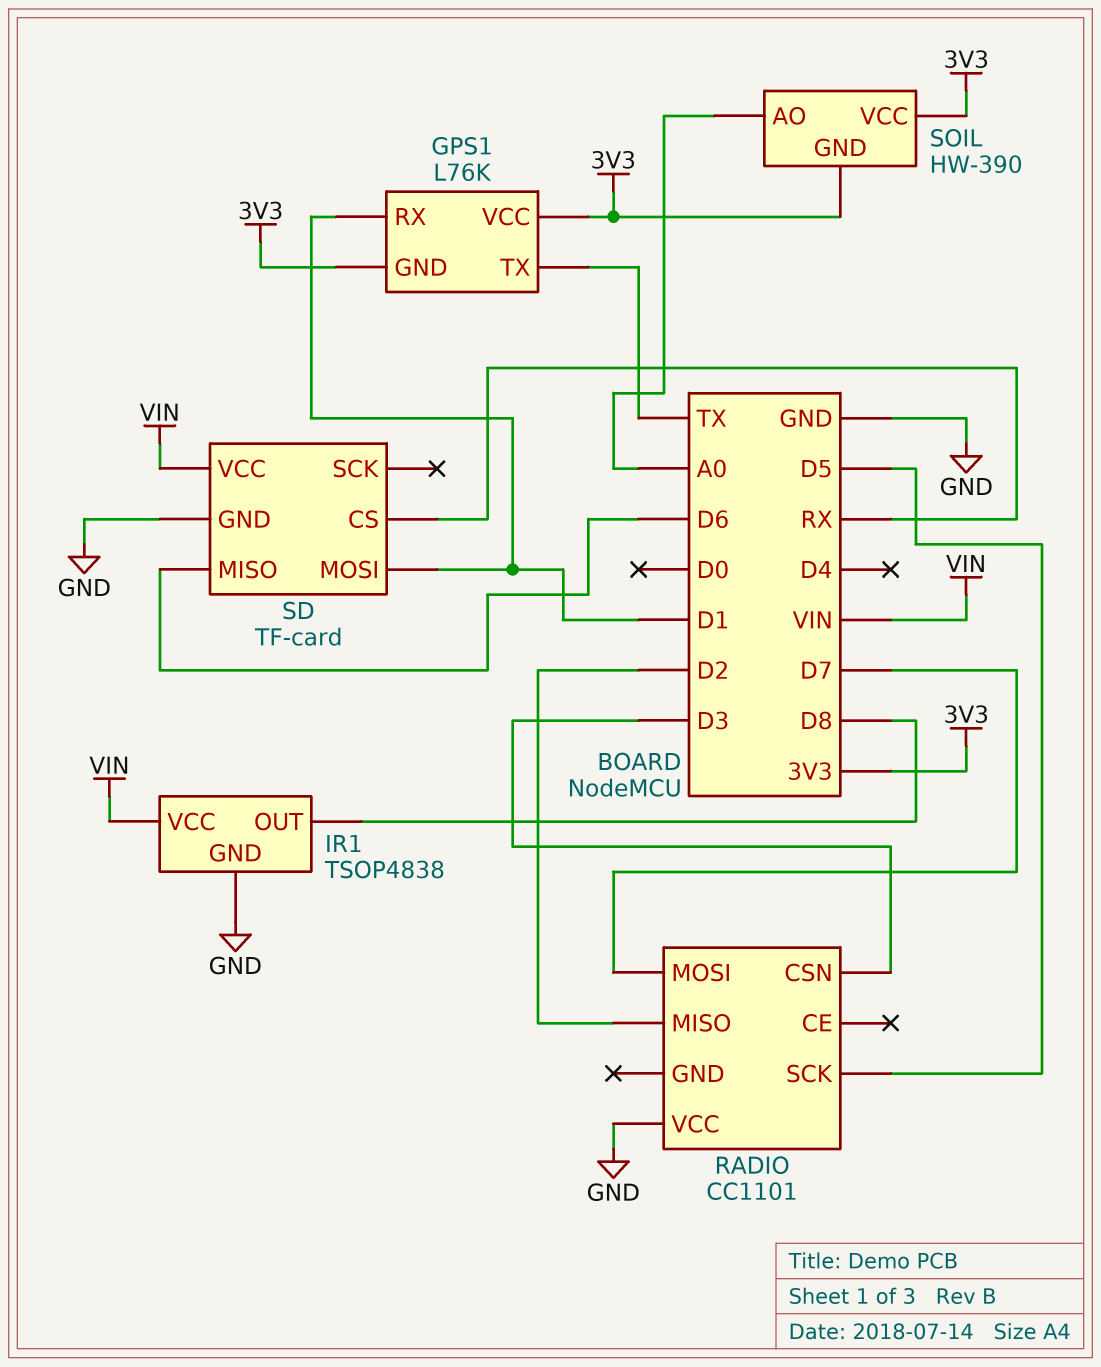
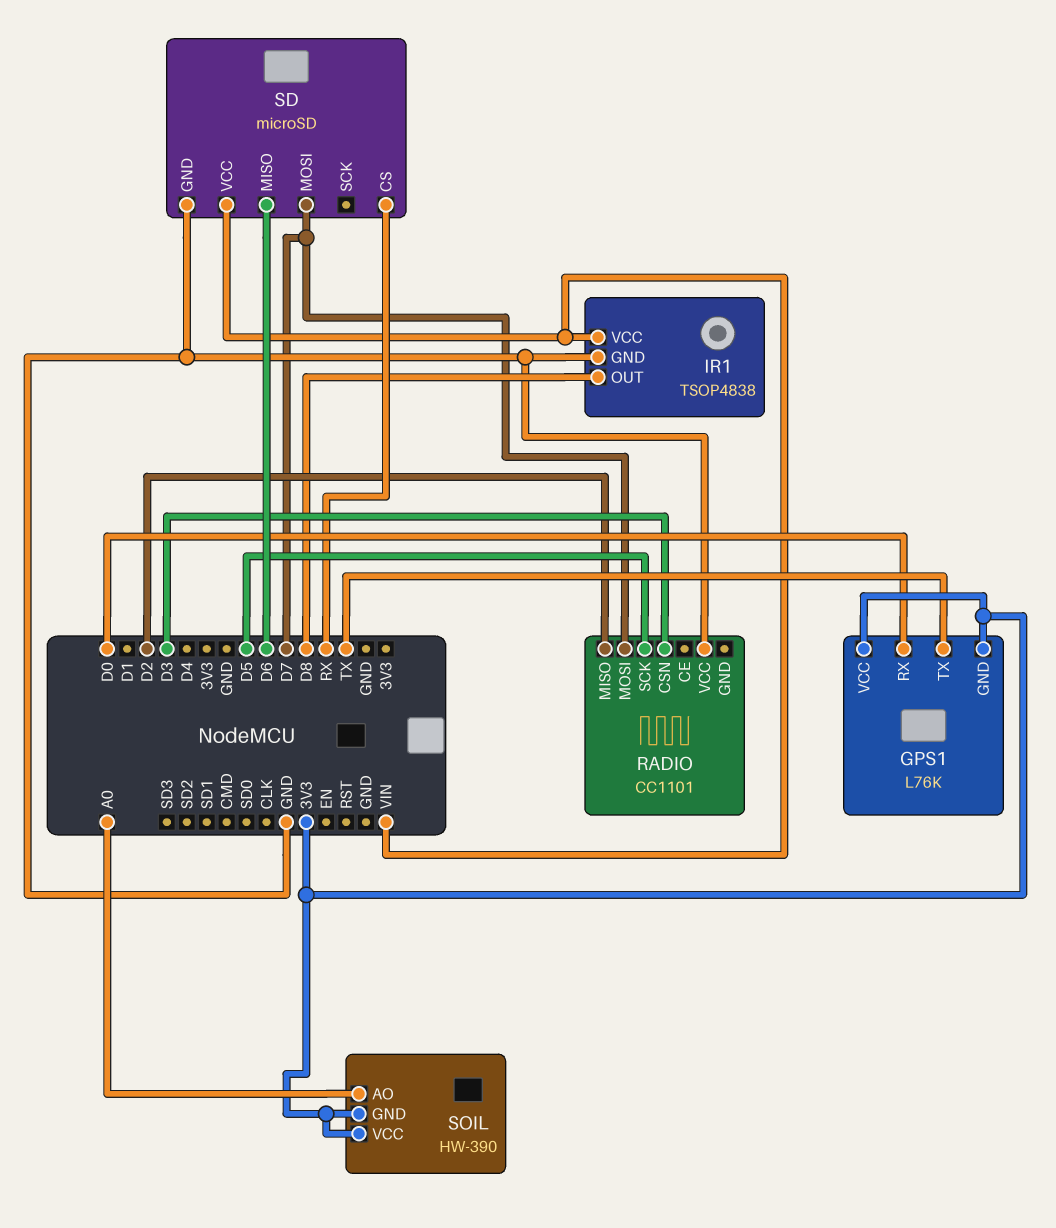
GPS1 pin RX: D1 -> D0
SD: TF-card -> microSD
SD pin MOSI: D1 -> D7

